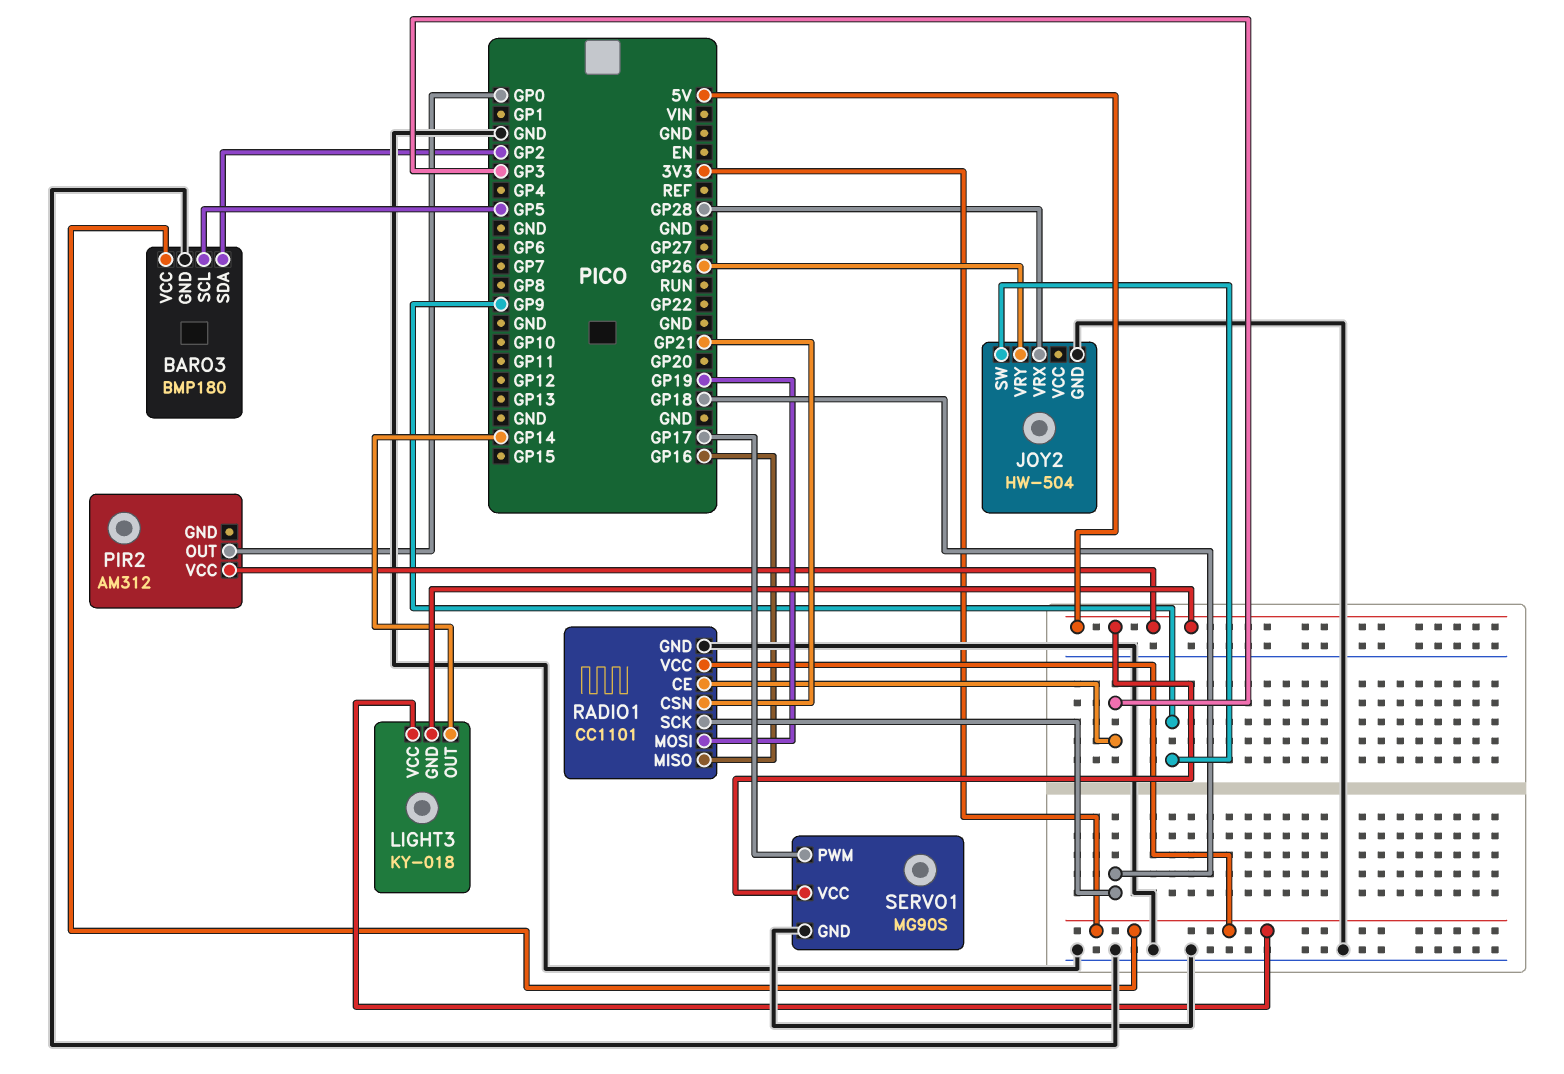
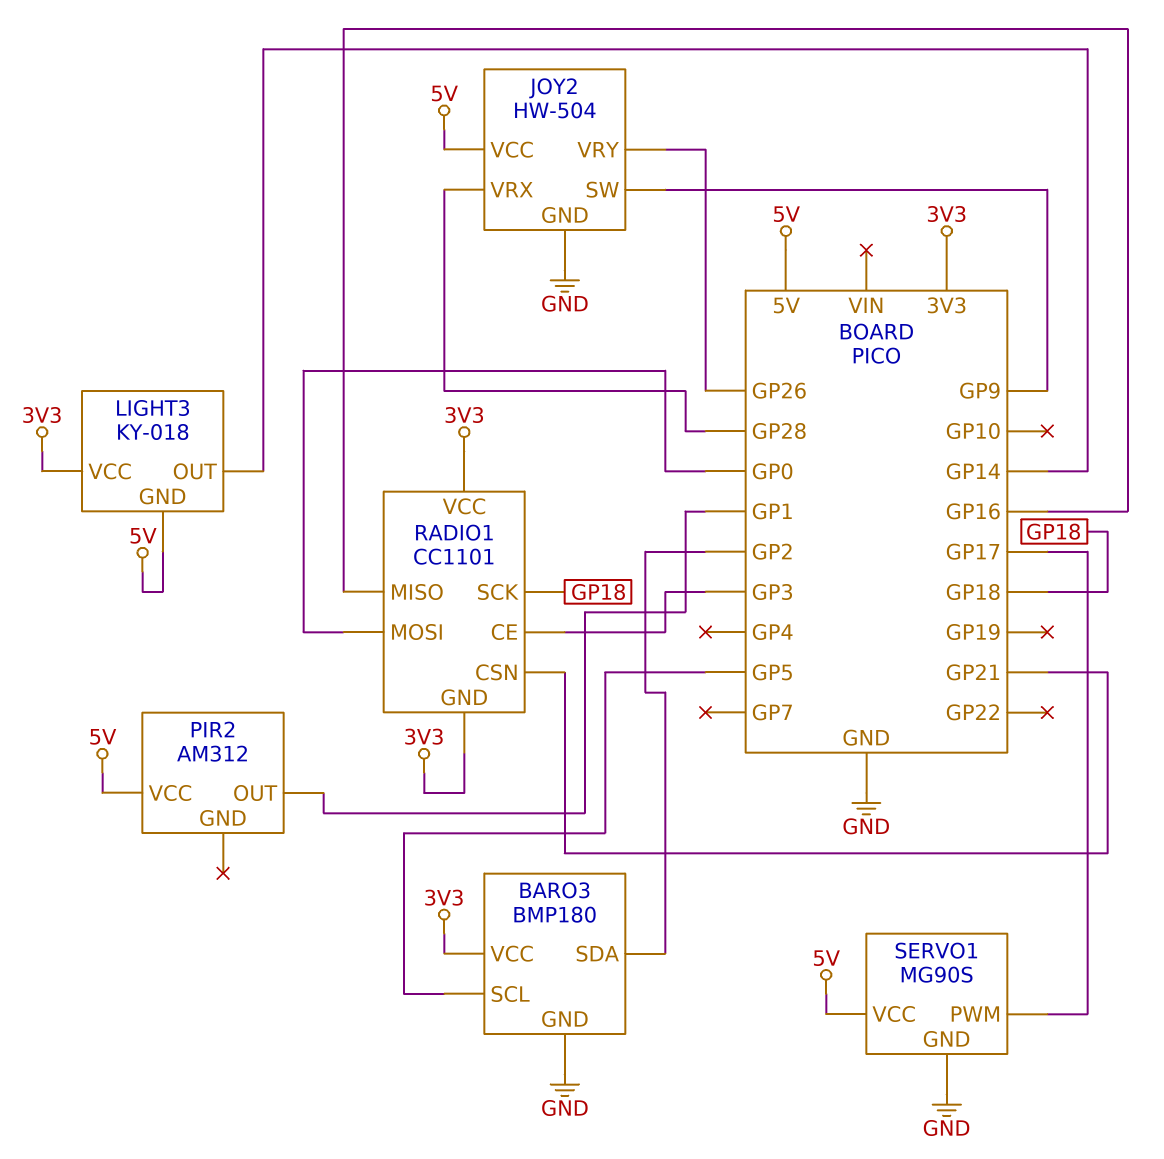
JOY2 pin VCC: none -> 5V
PIR2 pin OUT: GP0 -> GP1
RADIO1 pin GND: GND -> 3V3
RADIO1 pin MOSI: GP19 -> GP0

